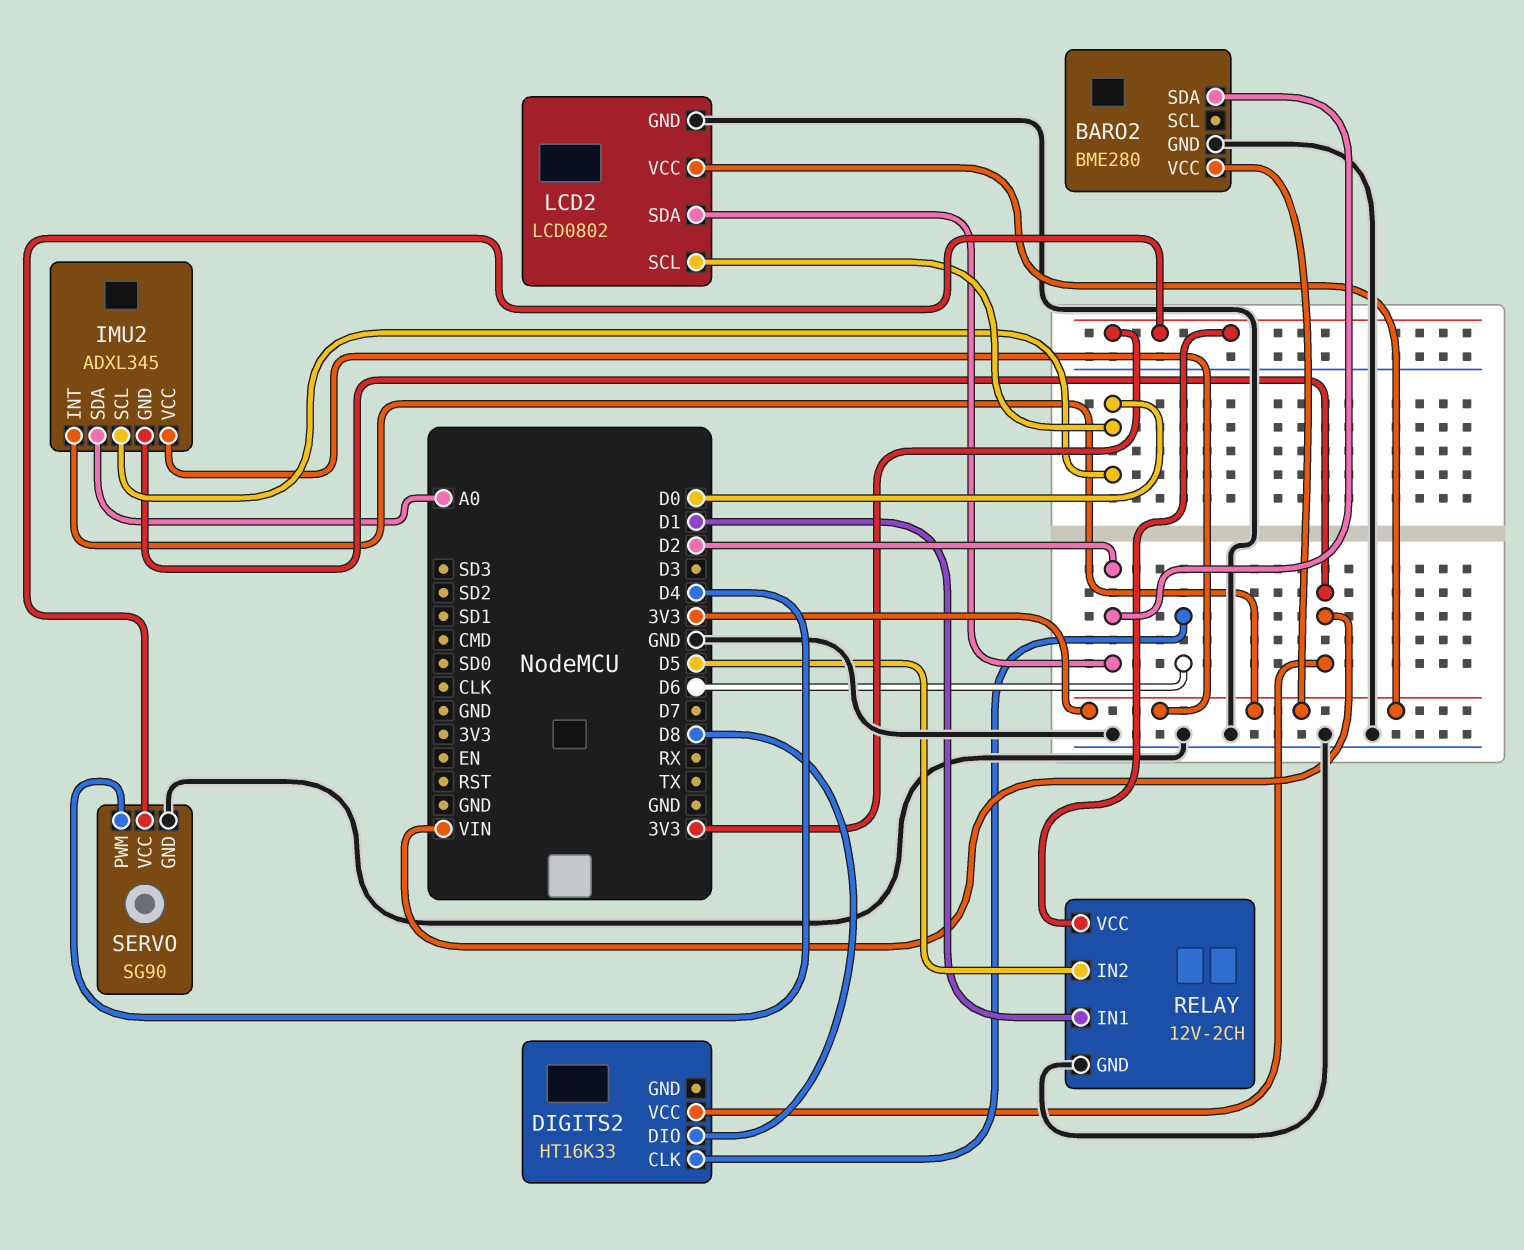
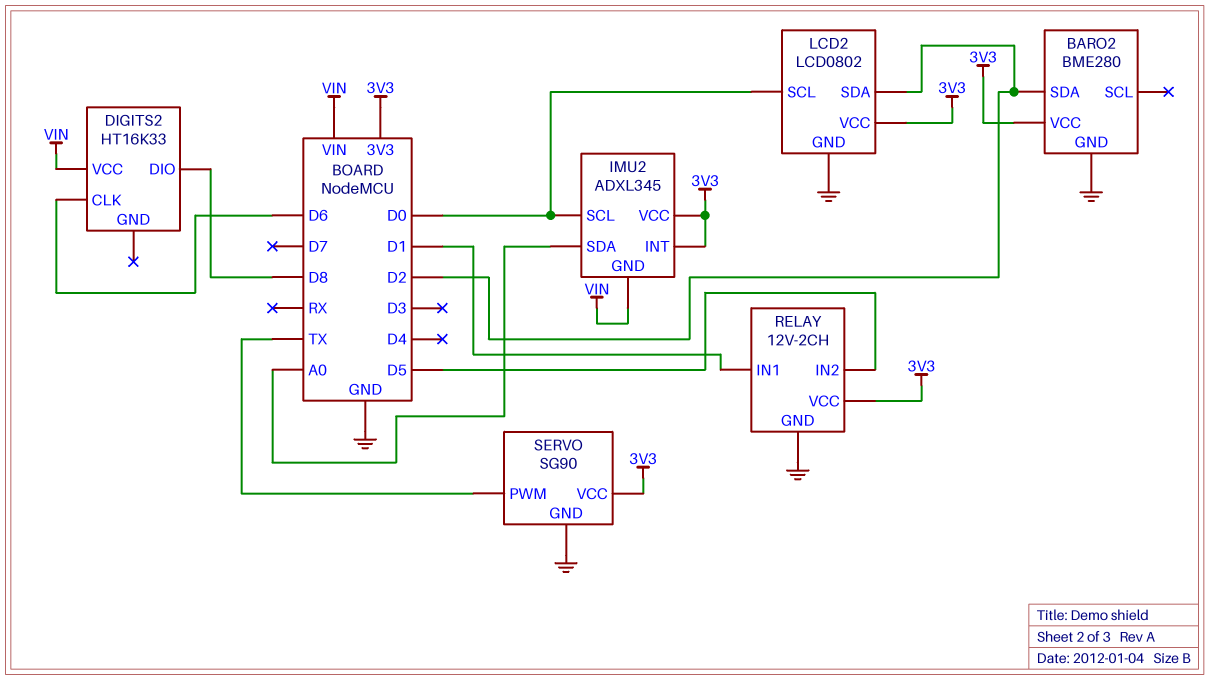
SERVO pin PWM: D4 -> TX

